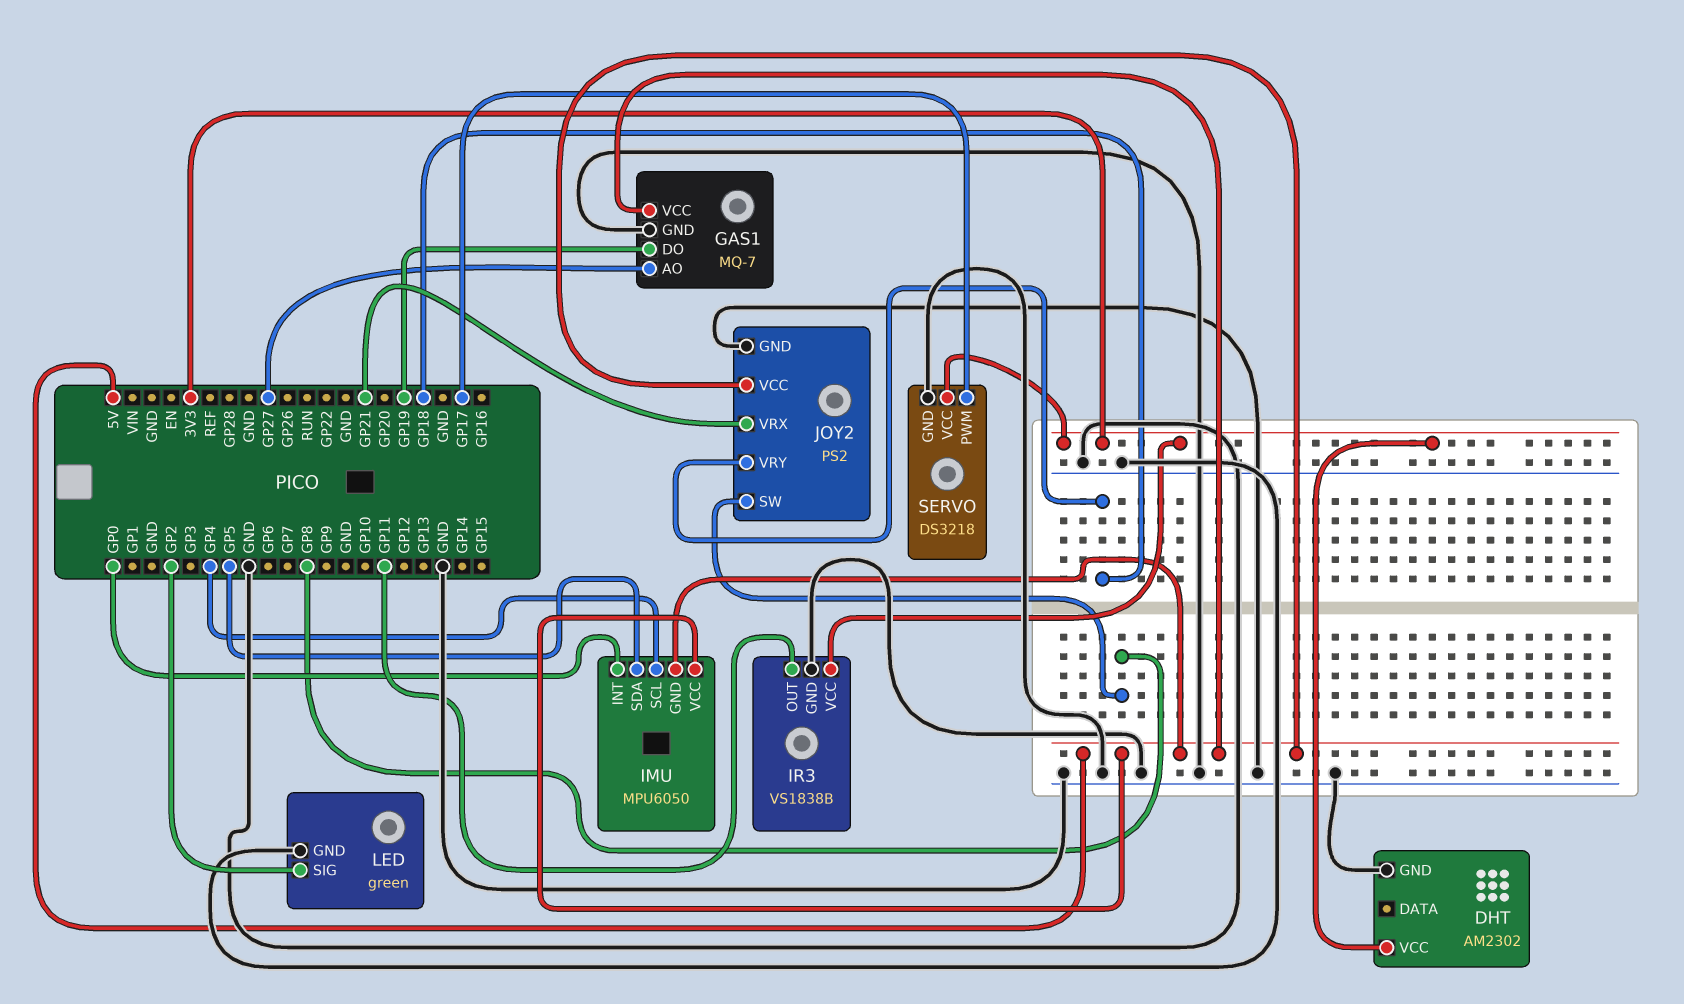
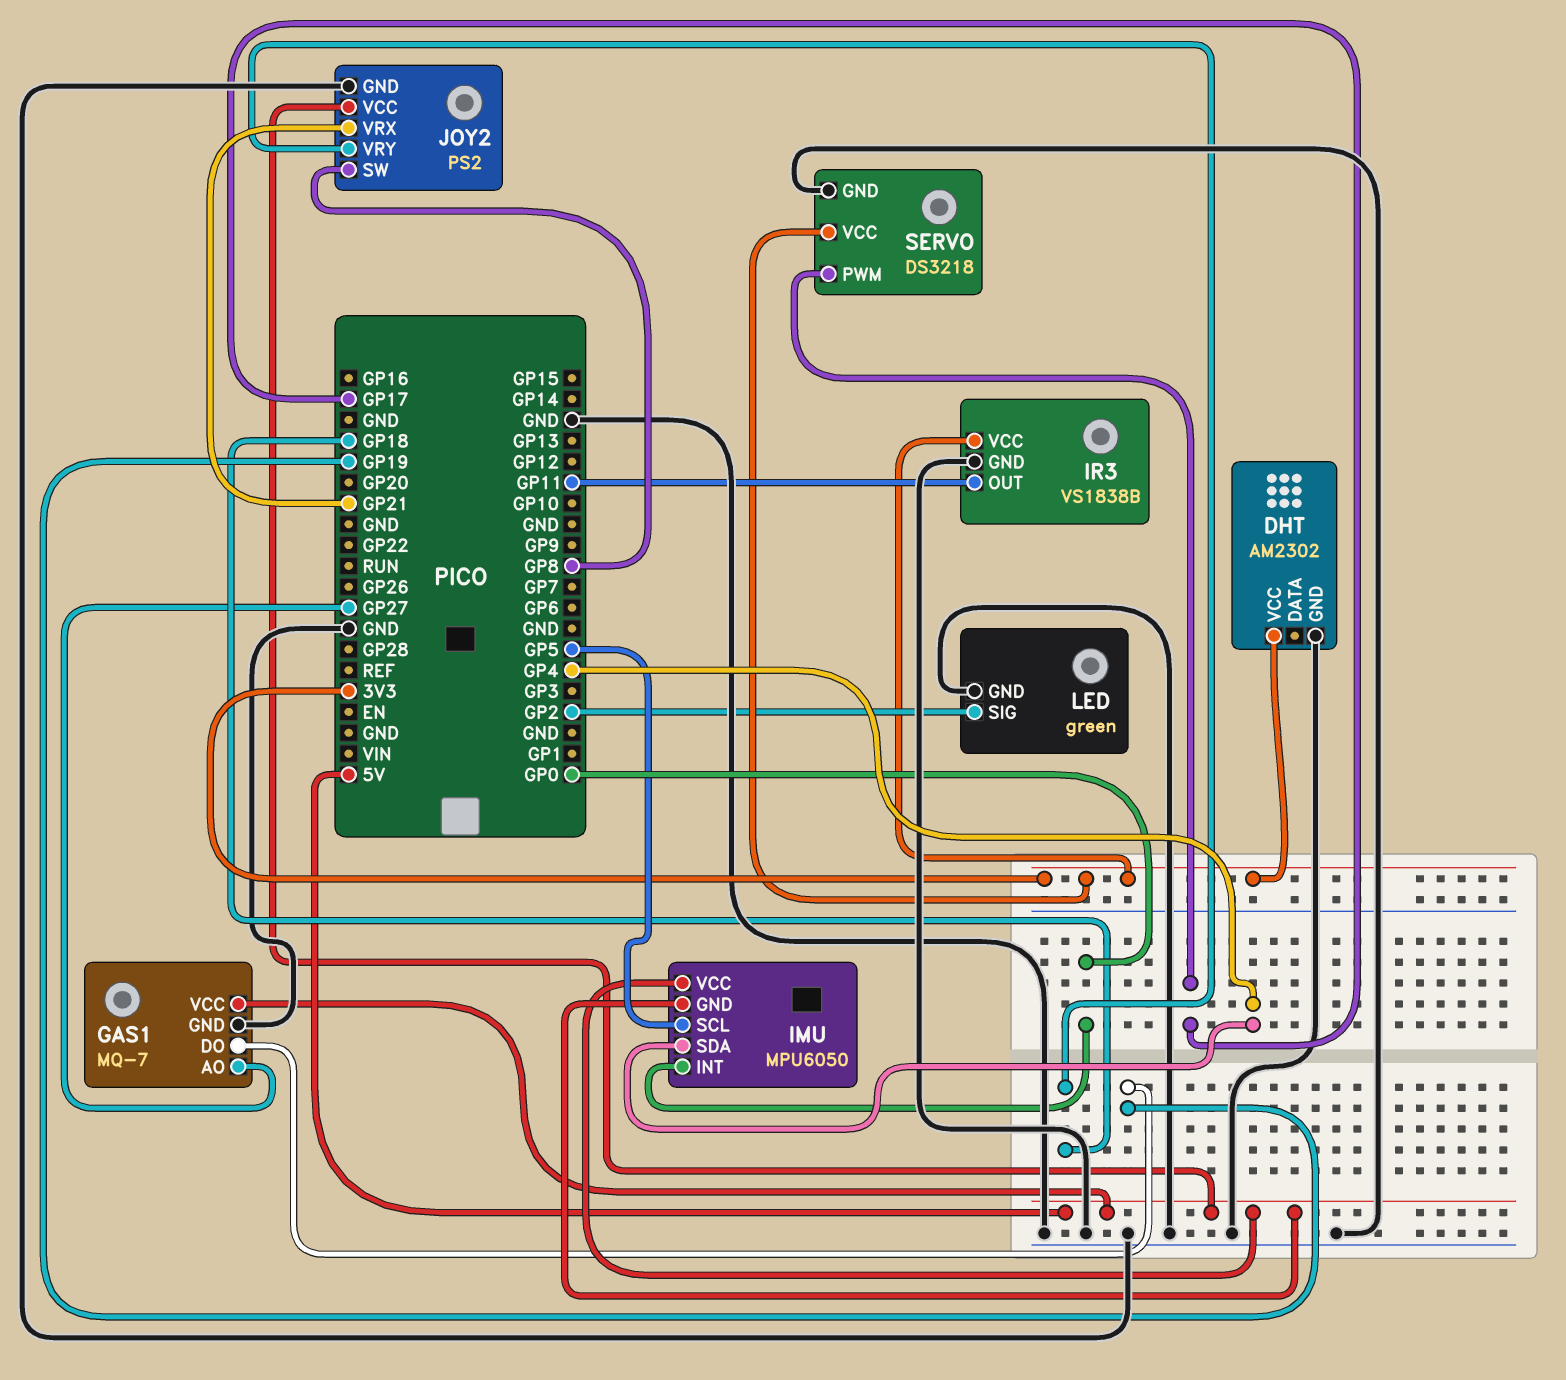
IMU pin SCL: GP4 -> GP5
IMU pin SDA: GP5 -> GP4

